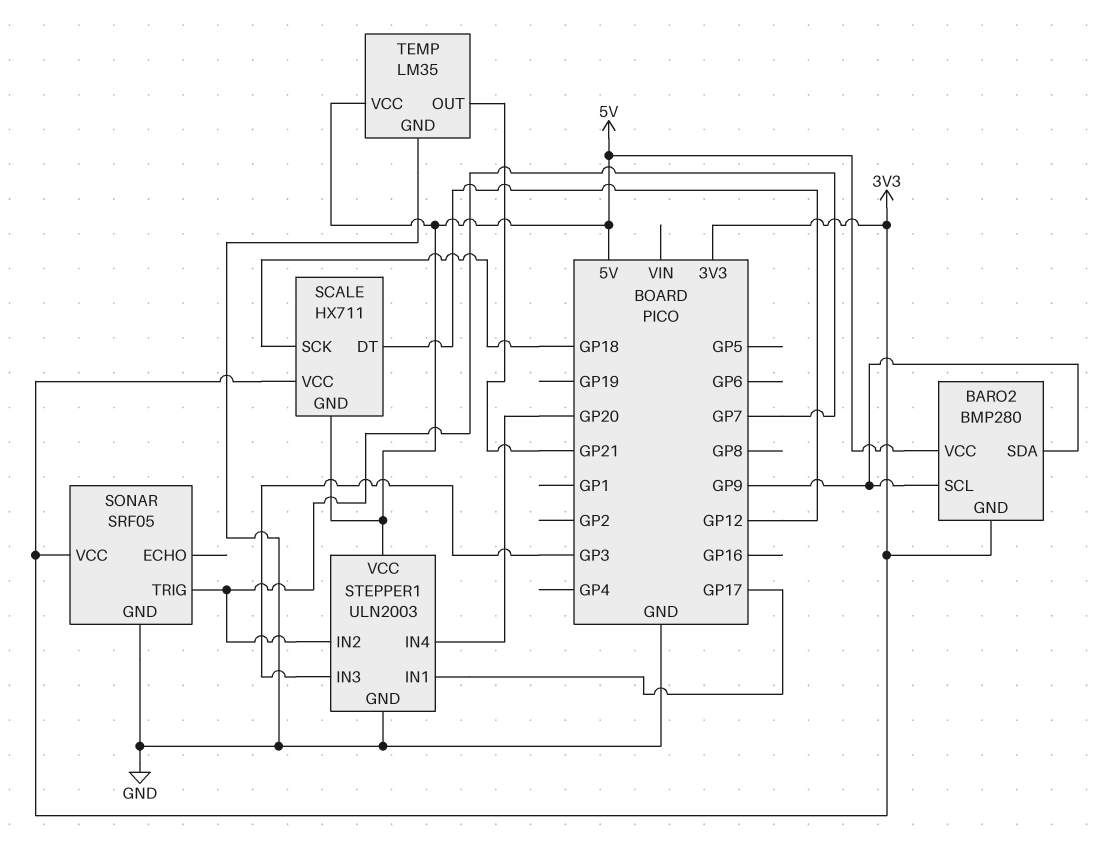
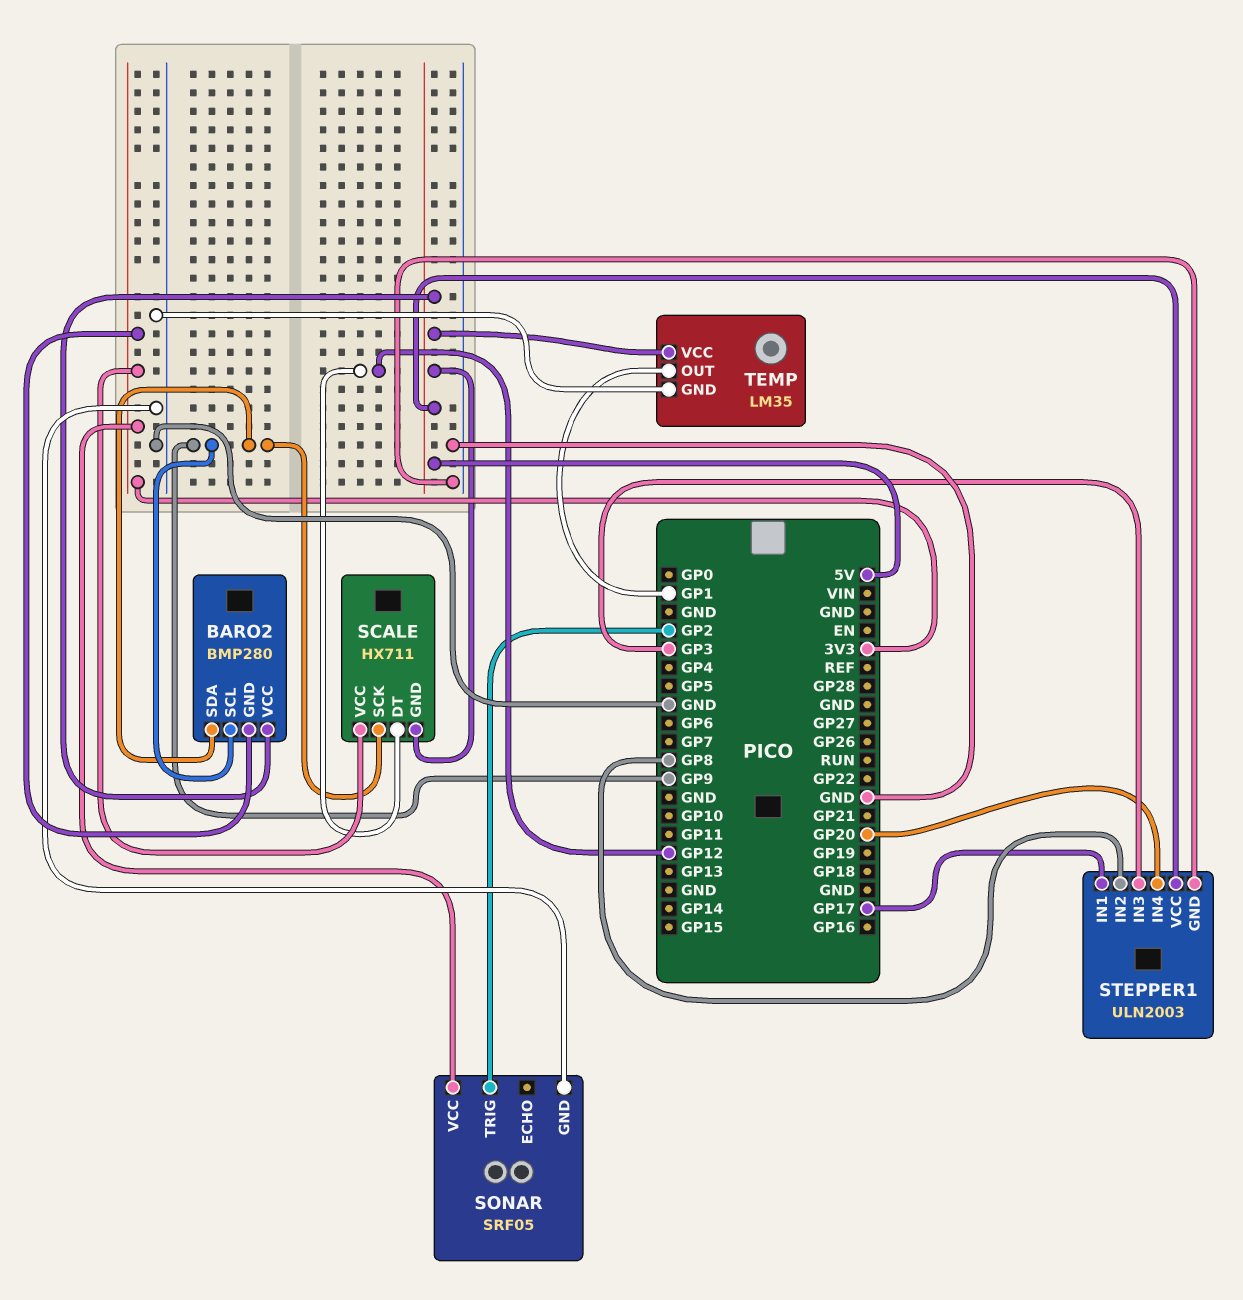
SCALE pin SCK: GP18 -> GP9
SONAR pin TRIG: GP7 -> GP2
STEPPER1 pin IN2: GP7 -> GP8
TEMP pin OUT: GP21 -> GP1

